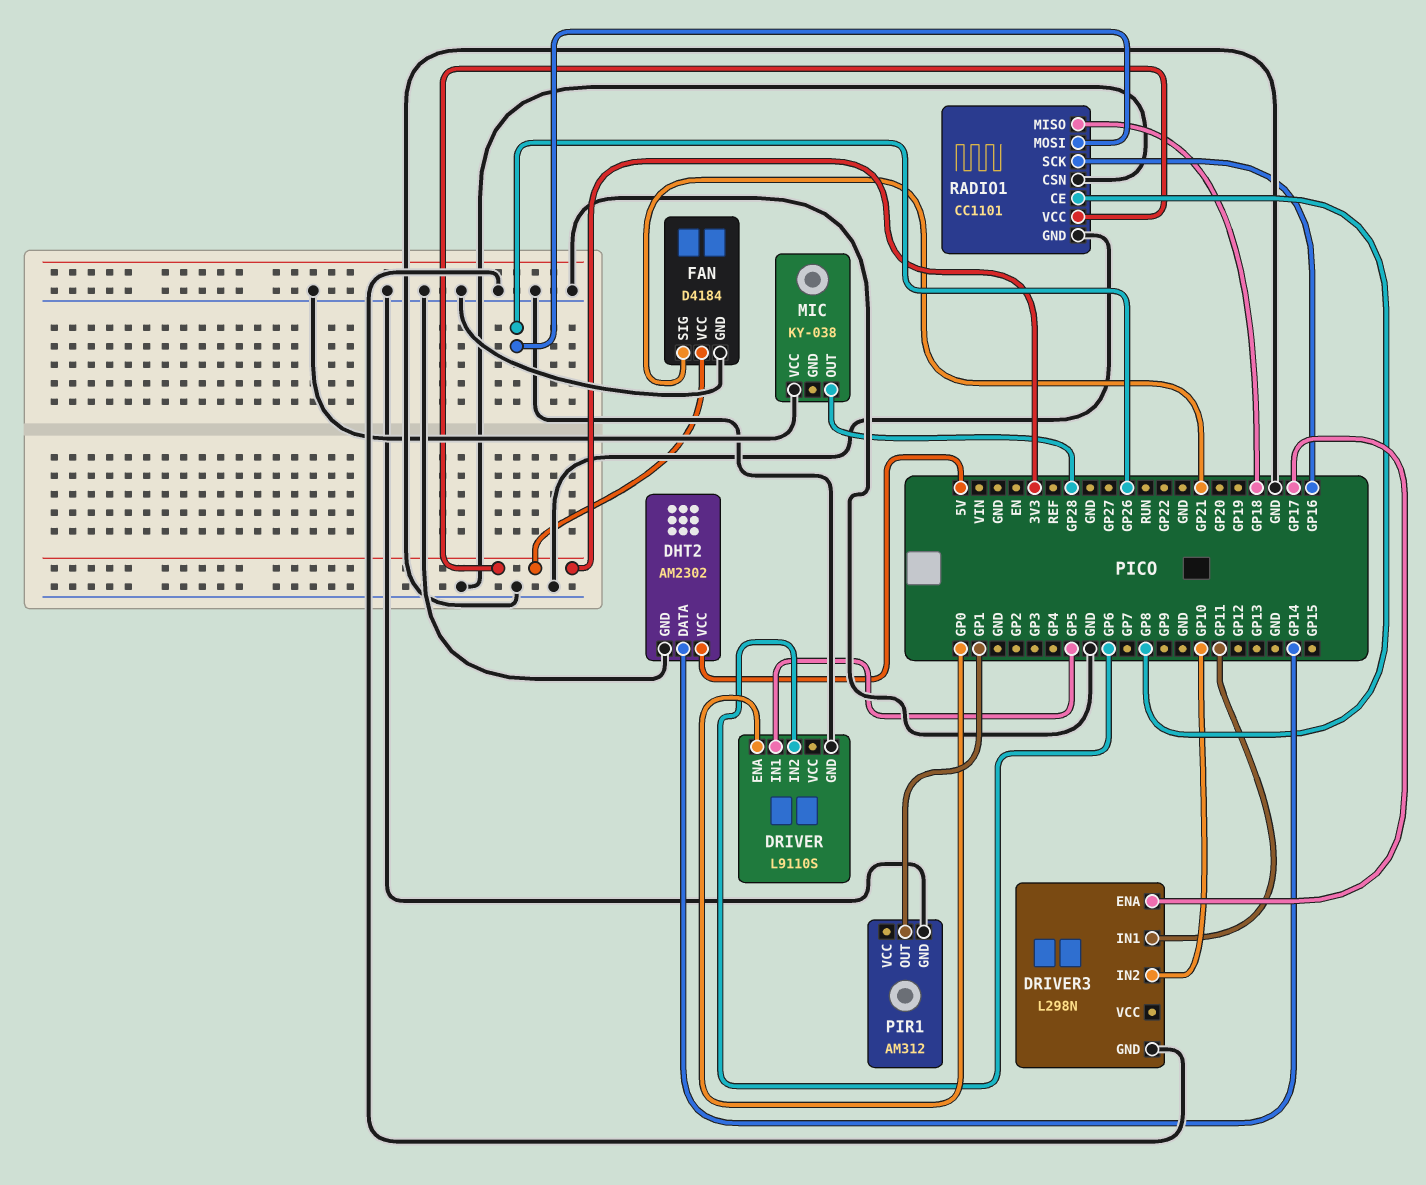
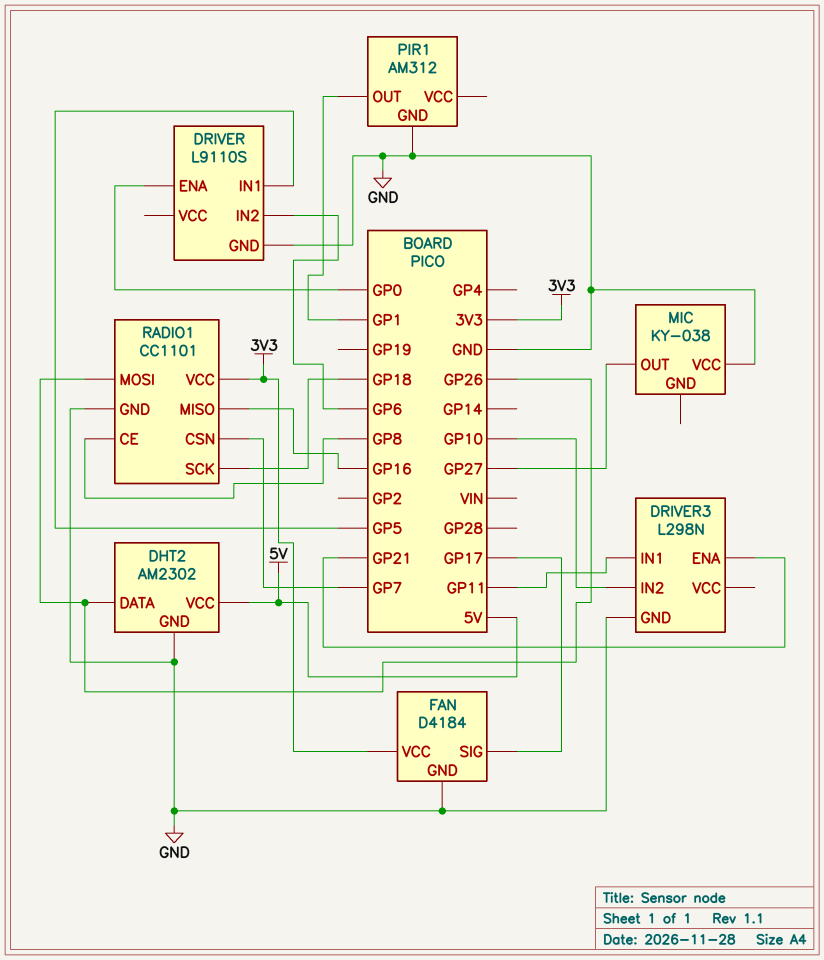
DHT2 pin DATA: GP14 -> GP26
DRIVER3 pin ENA: GP17 -> GP21
FAN pin SIG: GP21 -> GP17
MIC pin OUT: GP28 -> GP27
RADIO1 pin CSN: GND -> GP7
RADIO1 pin MISO: GP18 -> GP16
RADIO1 pin SCK: GP16 -> GP18

